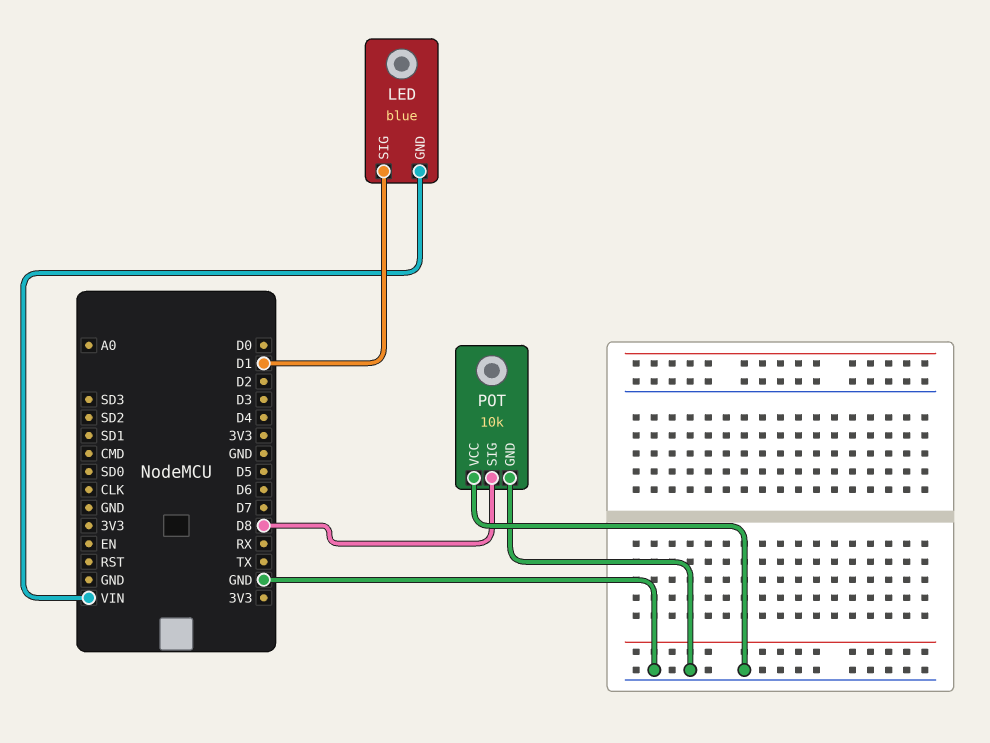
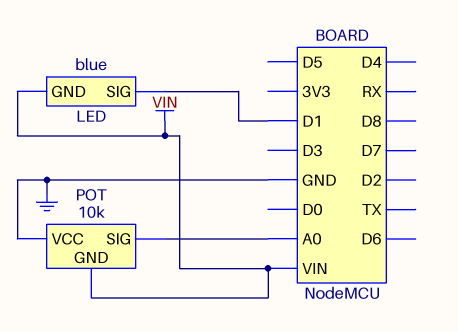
POT pin GND: GND -> VIN
POT pin SIG: D8 -> A0

